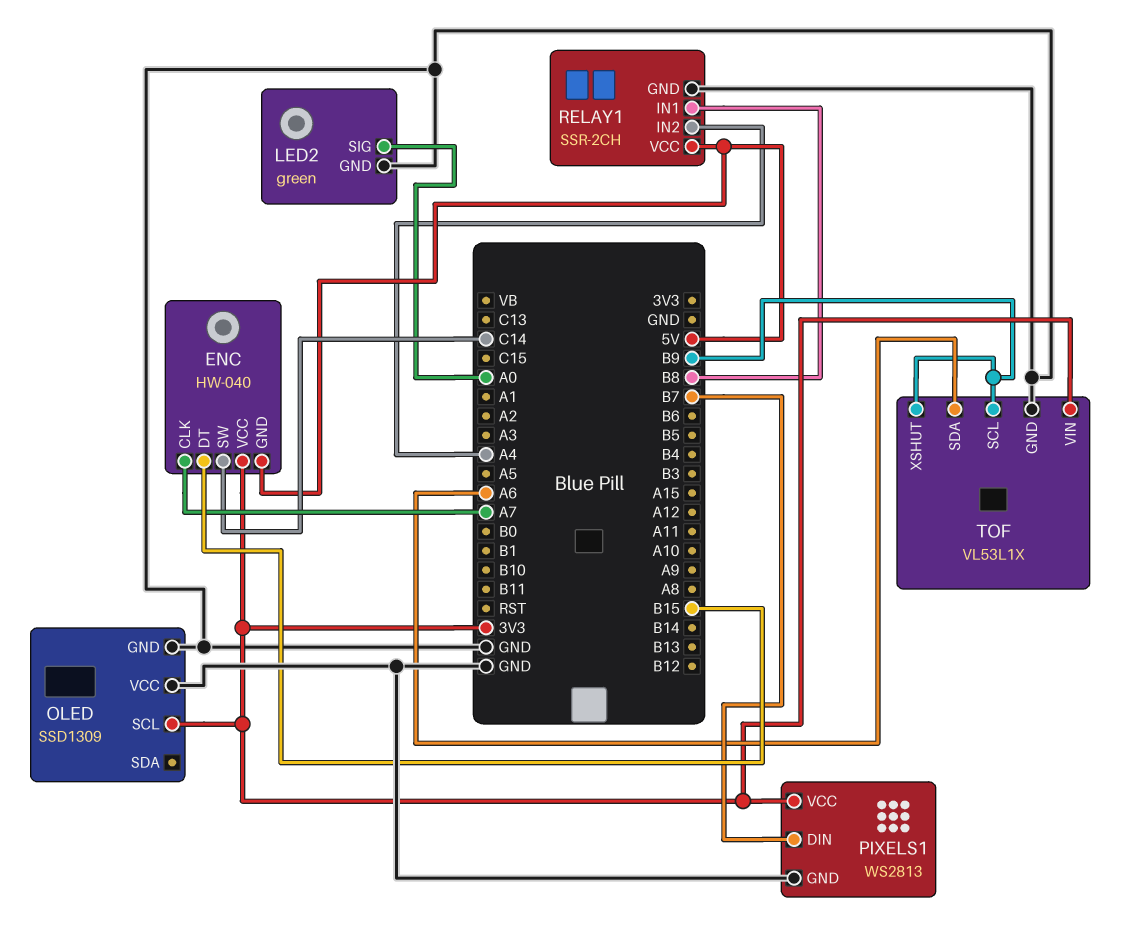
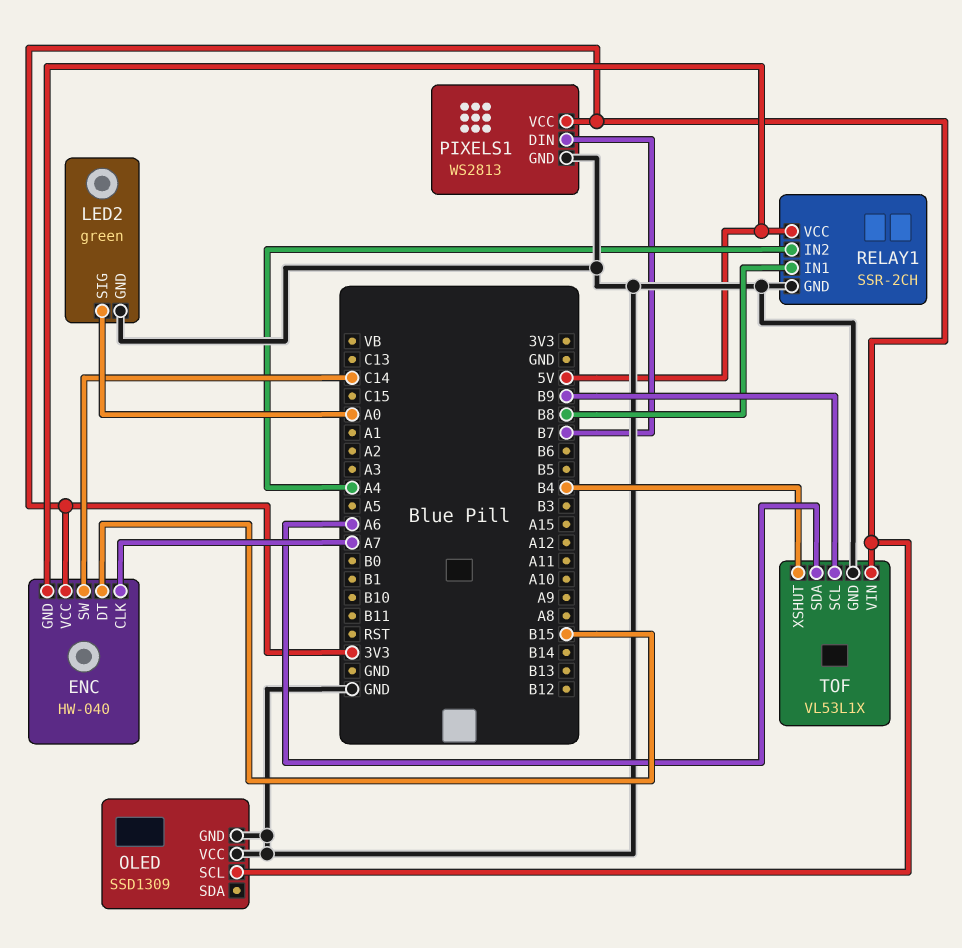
TOF pin XSHUT: B9 -> B4

